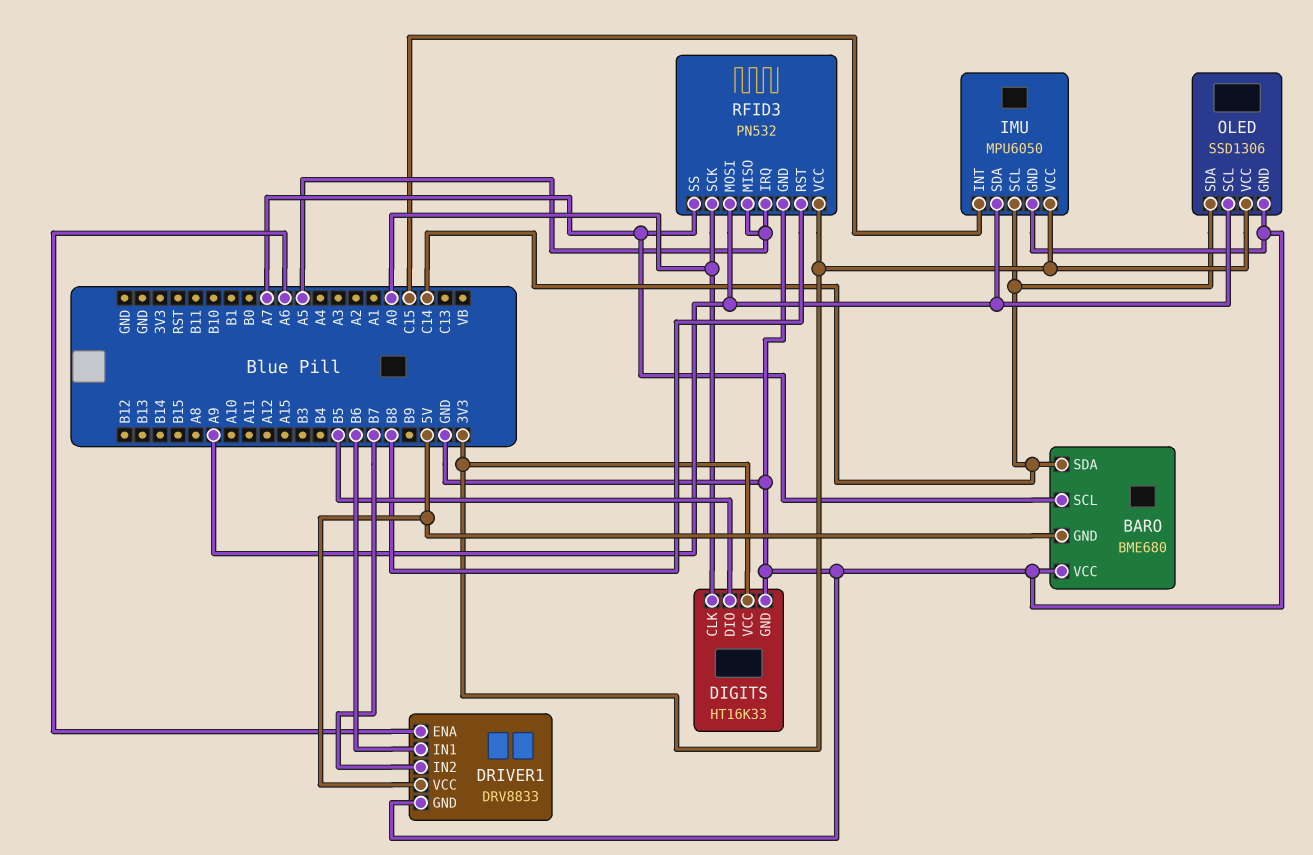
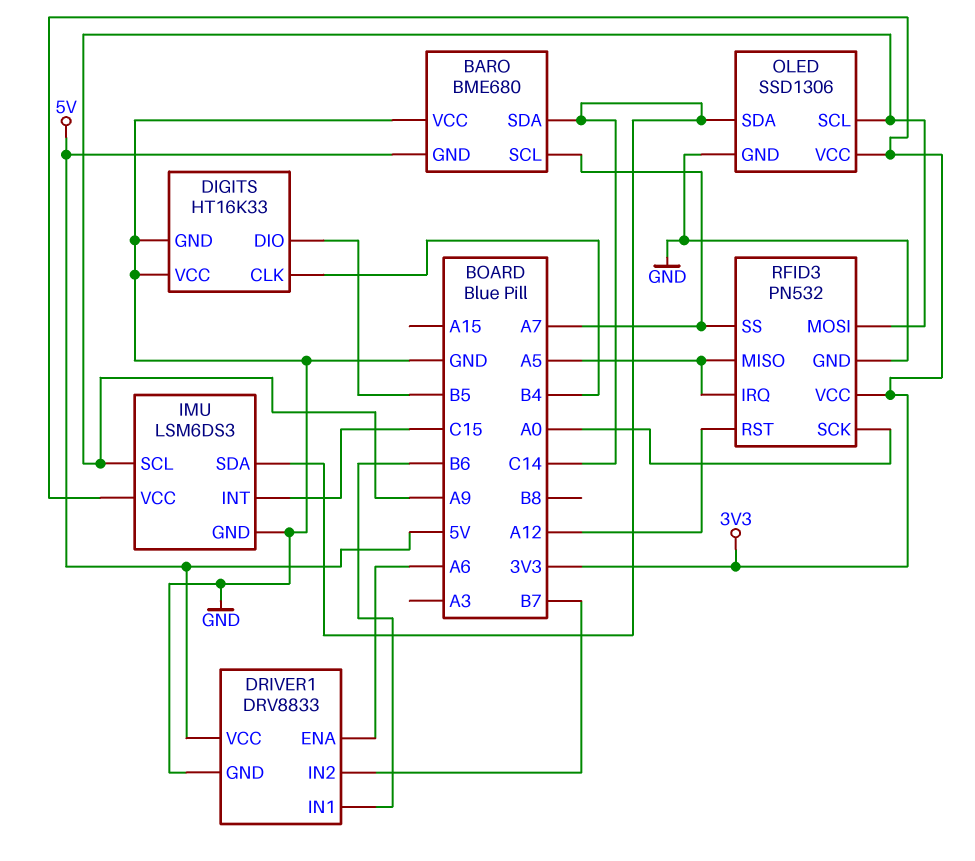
DIGITS pin CLK: A0 -> B4
DIGITS pin VCC: 3V3 -> GND
IMU: MPU6050 -> LSM6DS3
IMU pin SCL: C14 -> A9
IMU pin SDA: A9 -> C14
RFID3 pin RST: B8 -> A12

